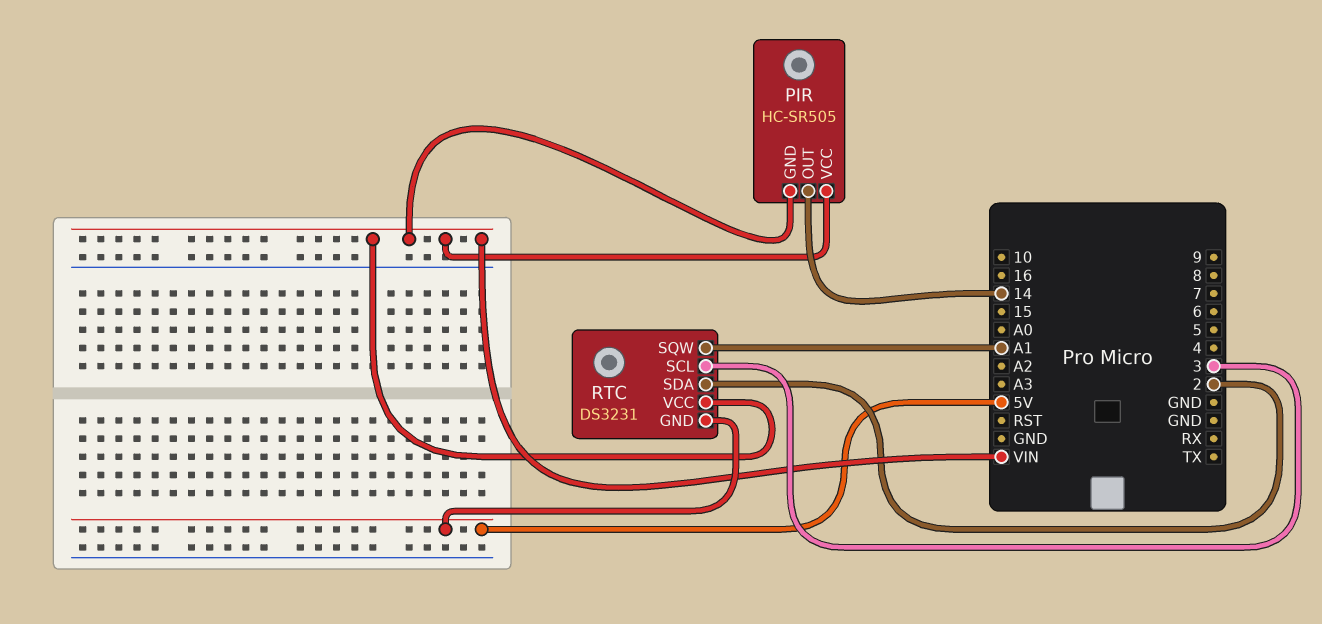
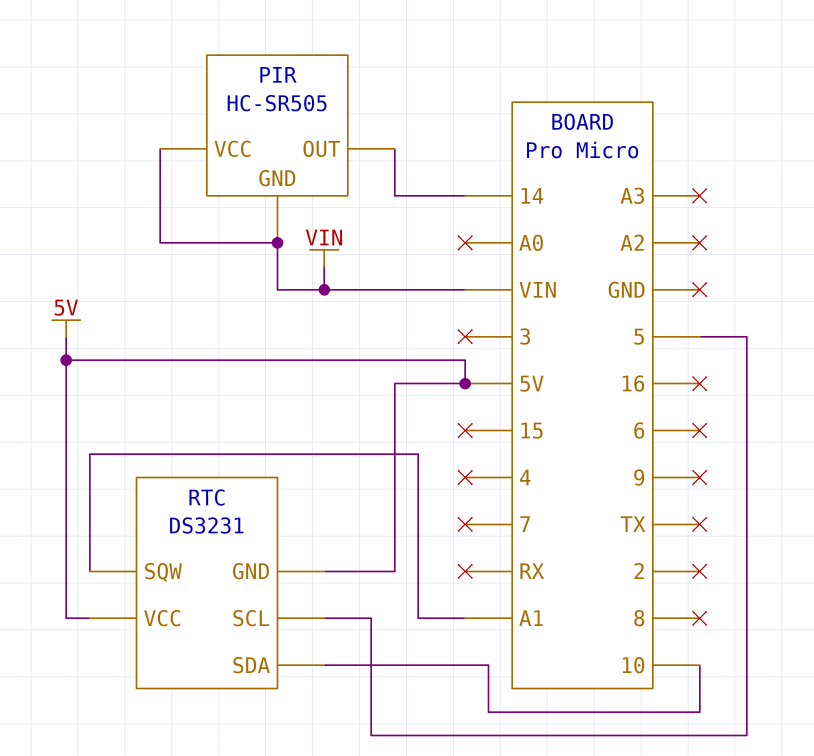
RTC pin SCL: 3 -> 5
RTC pin SDA: 2 -> 10
RTC pin VCC: VIN -> 5V

